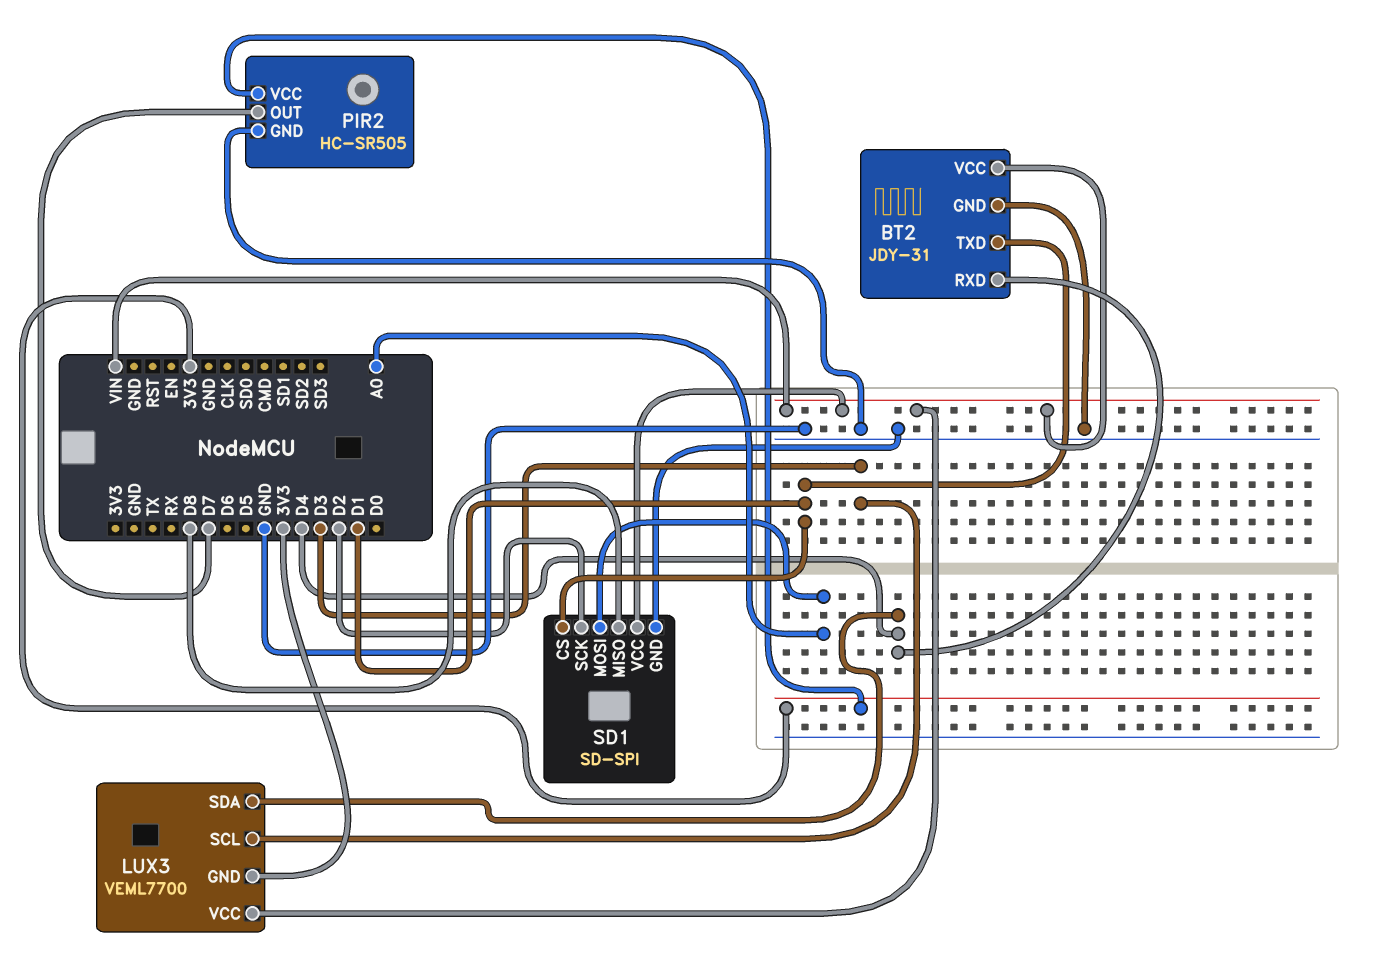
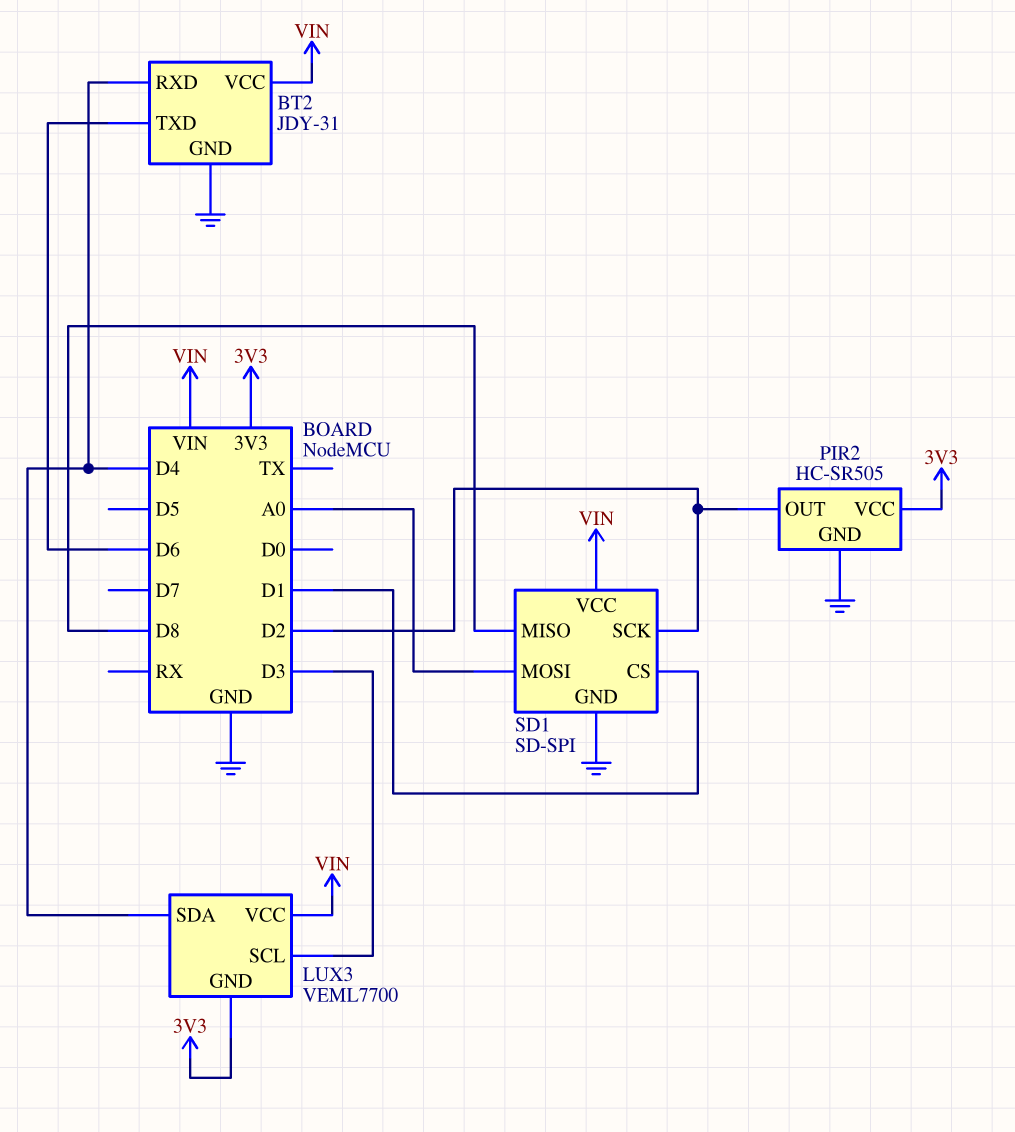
BT2 pin TXD: D1 -> D6
PIR2 pin OUT: D7 -> D2

